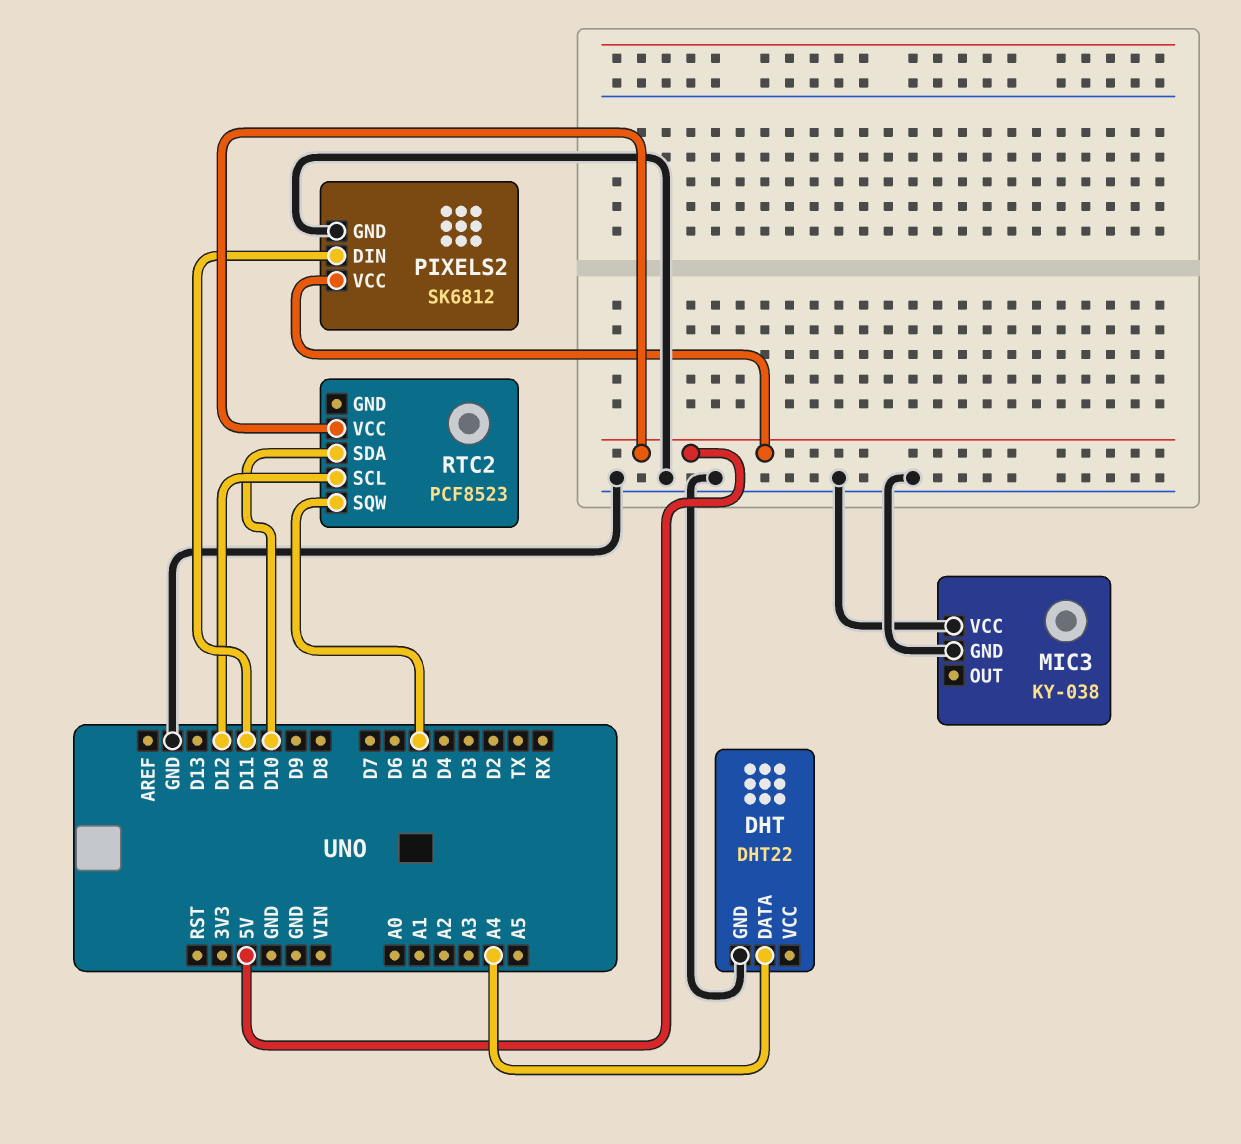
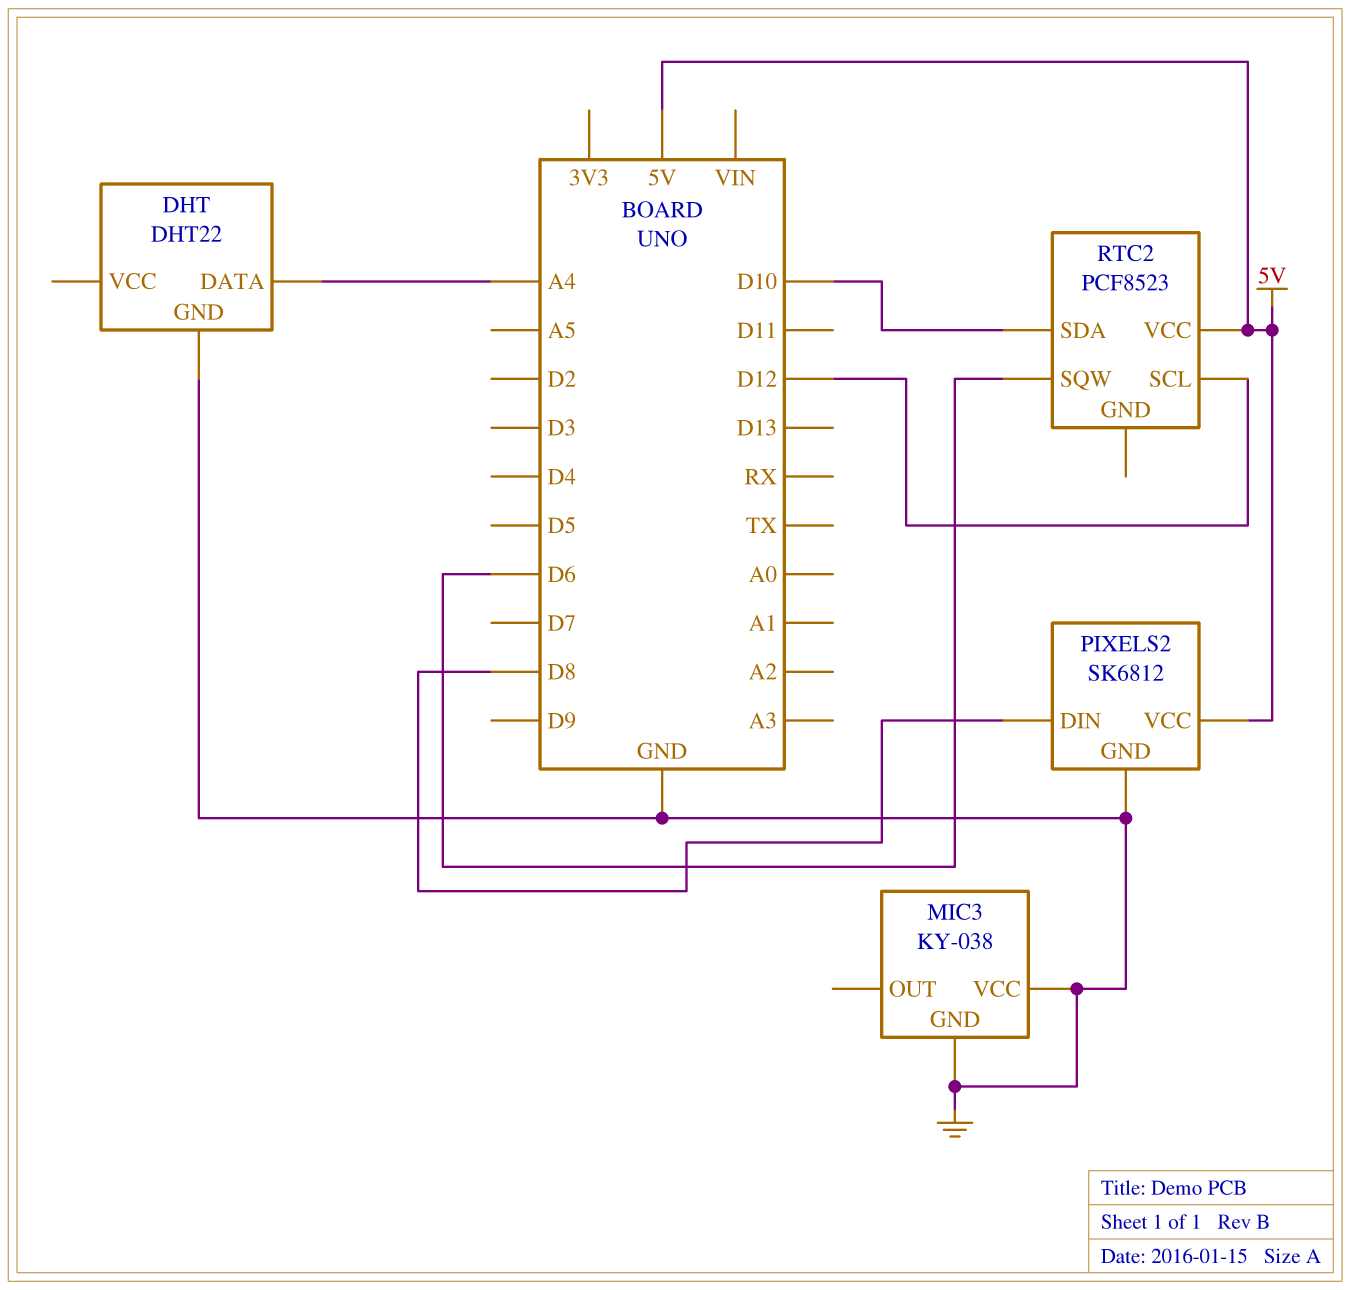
PIXELS2 pin DIN: D11 -> D8
RTC2 pin SQW: D5 -> D6

